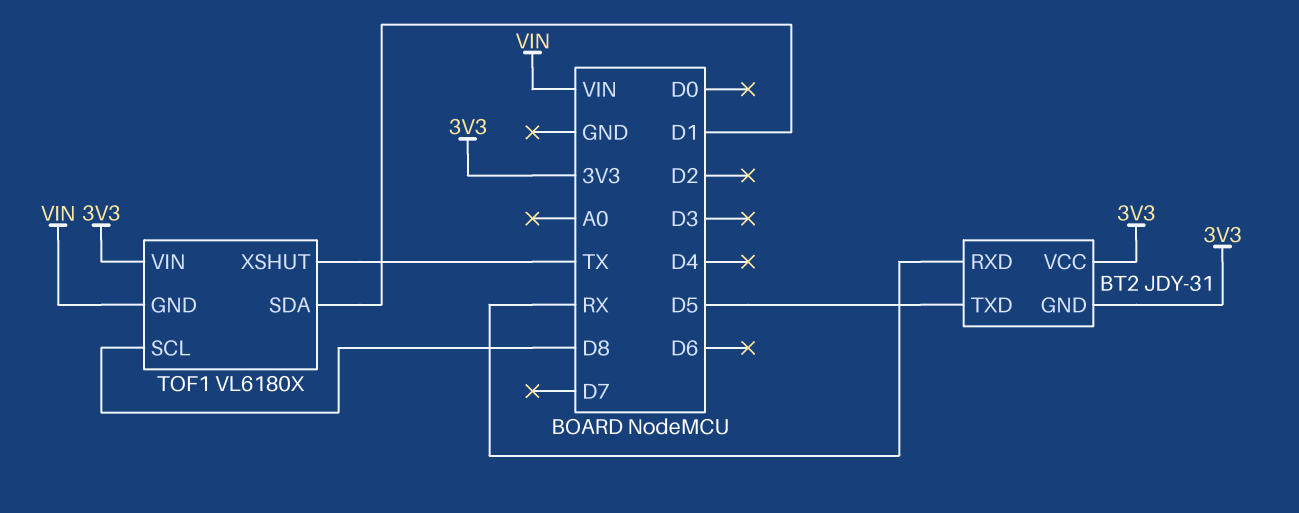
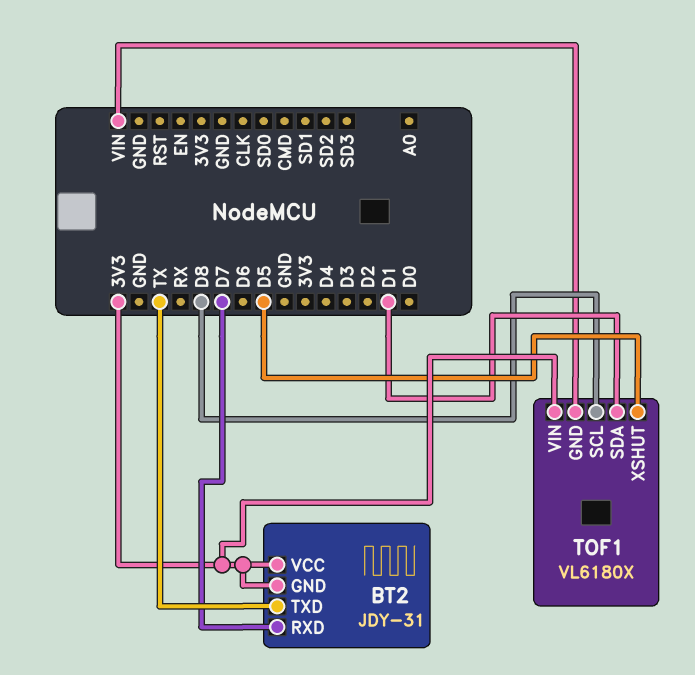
BT2 pin RXD: RX -> D7
BT2 pin TXD: D5 -> TX
TOF1 pin XSHUT: TX -> D5

